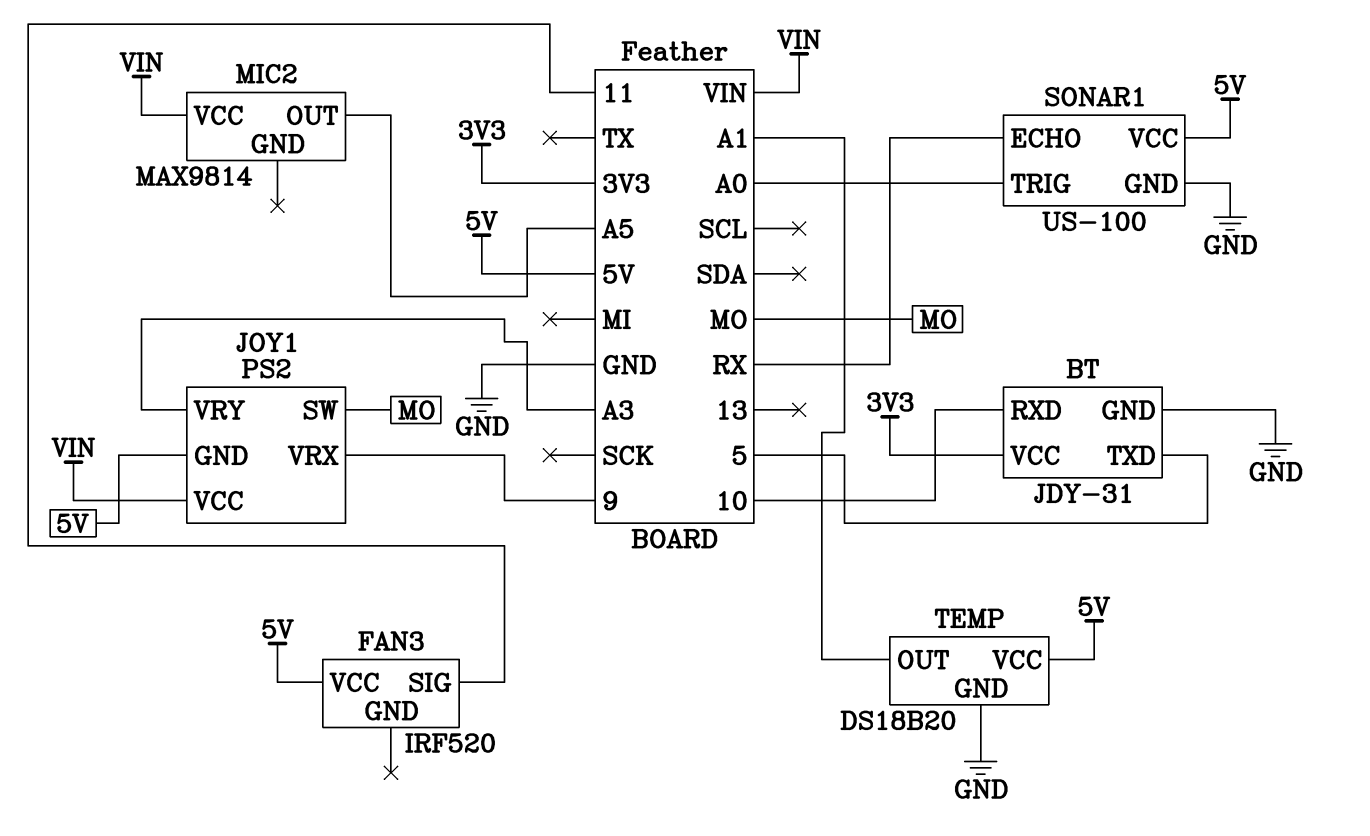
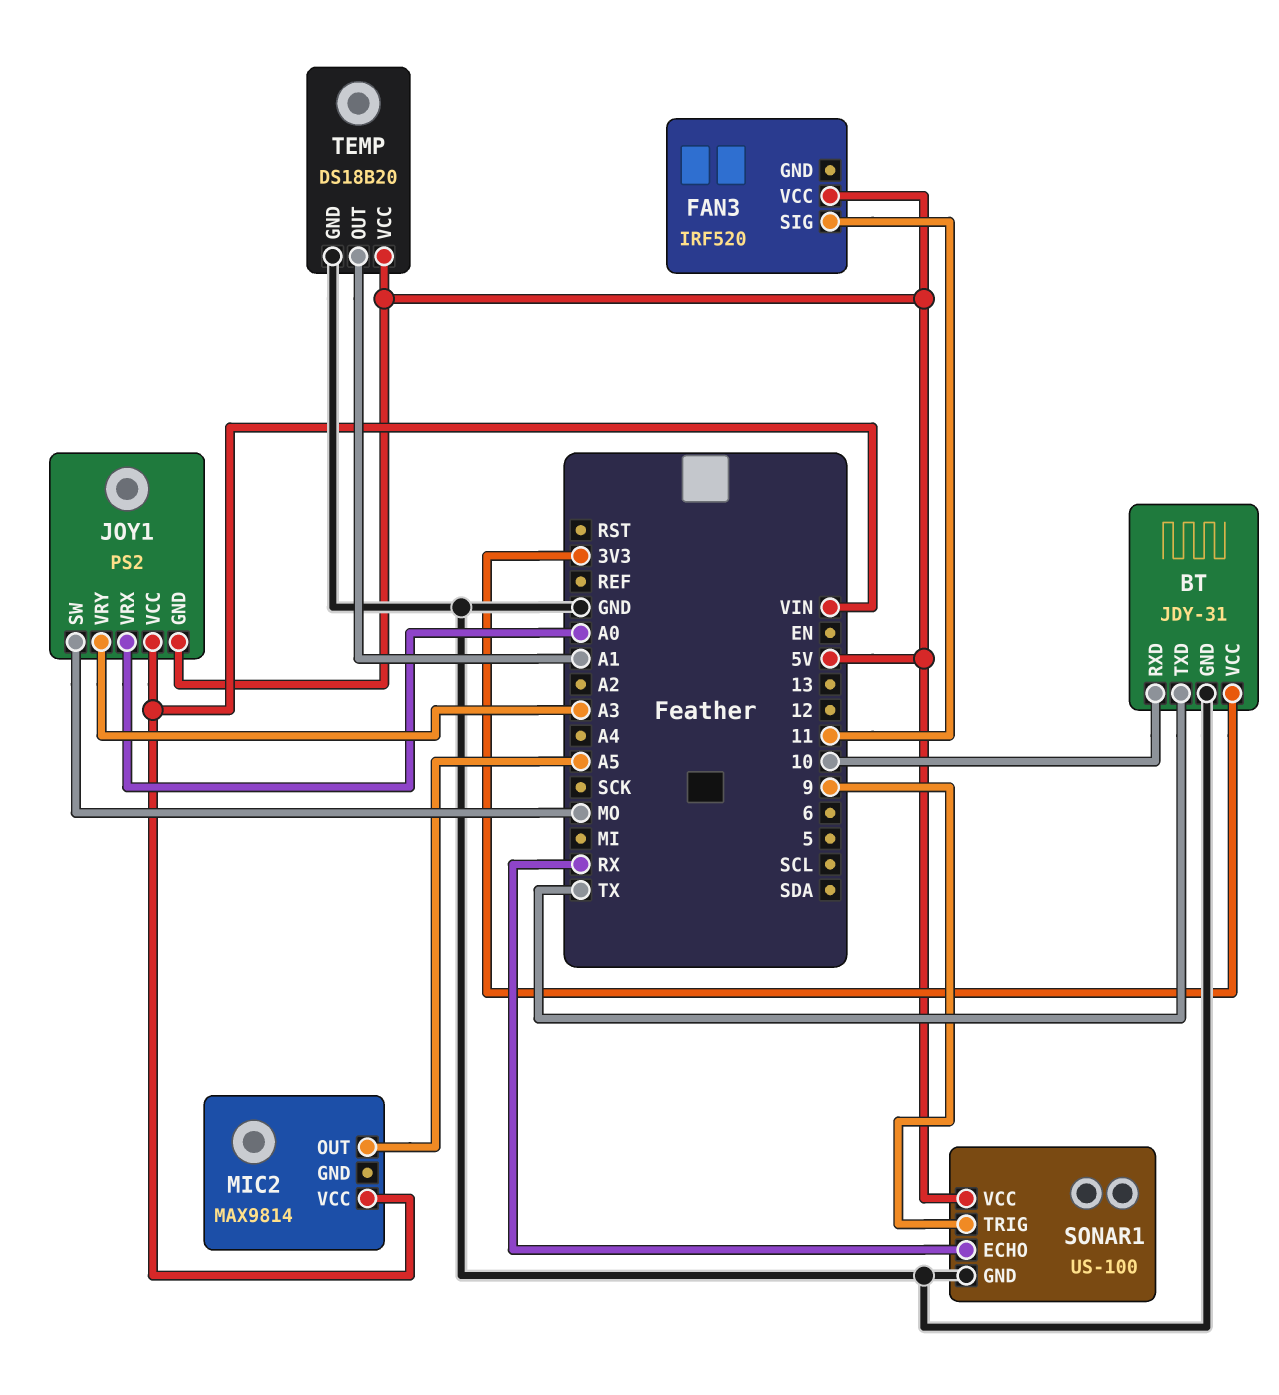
BT pin TXD: 5 -> TX
JOY1 pin VRX: 9 -> A0
SONAR1 pin TRIG: A0 -> 9

